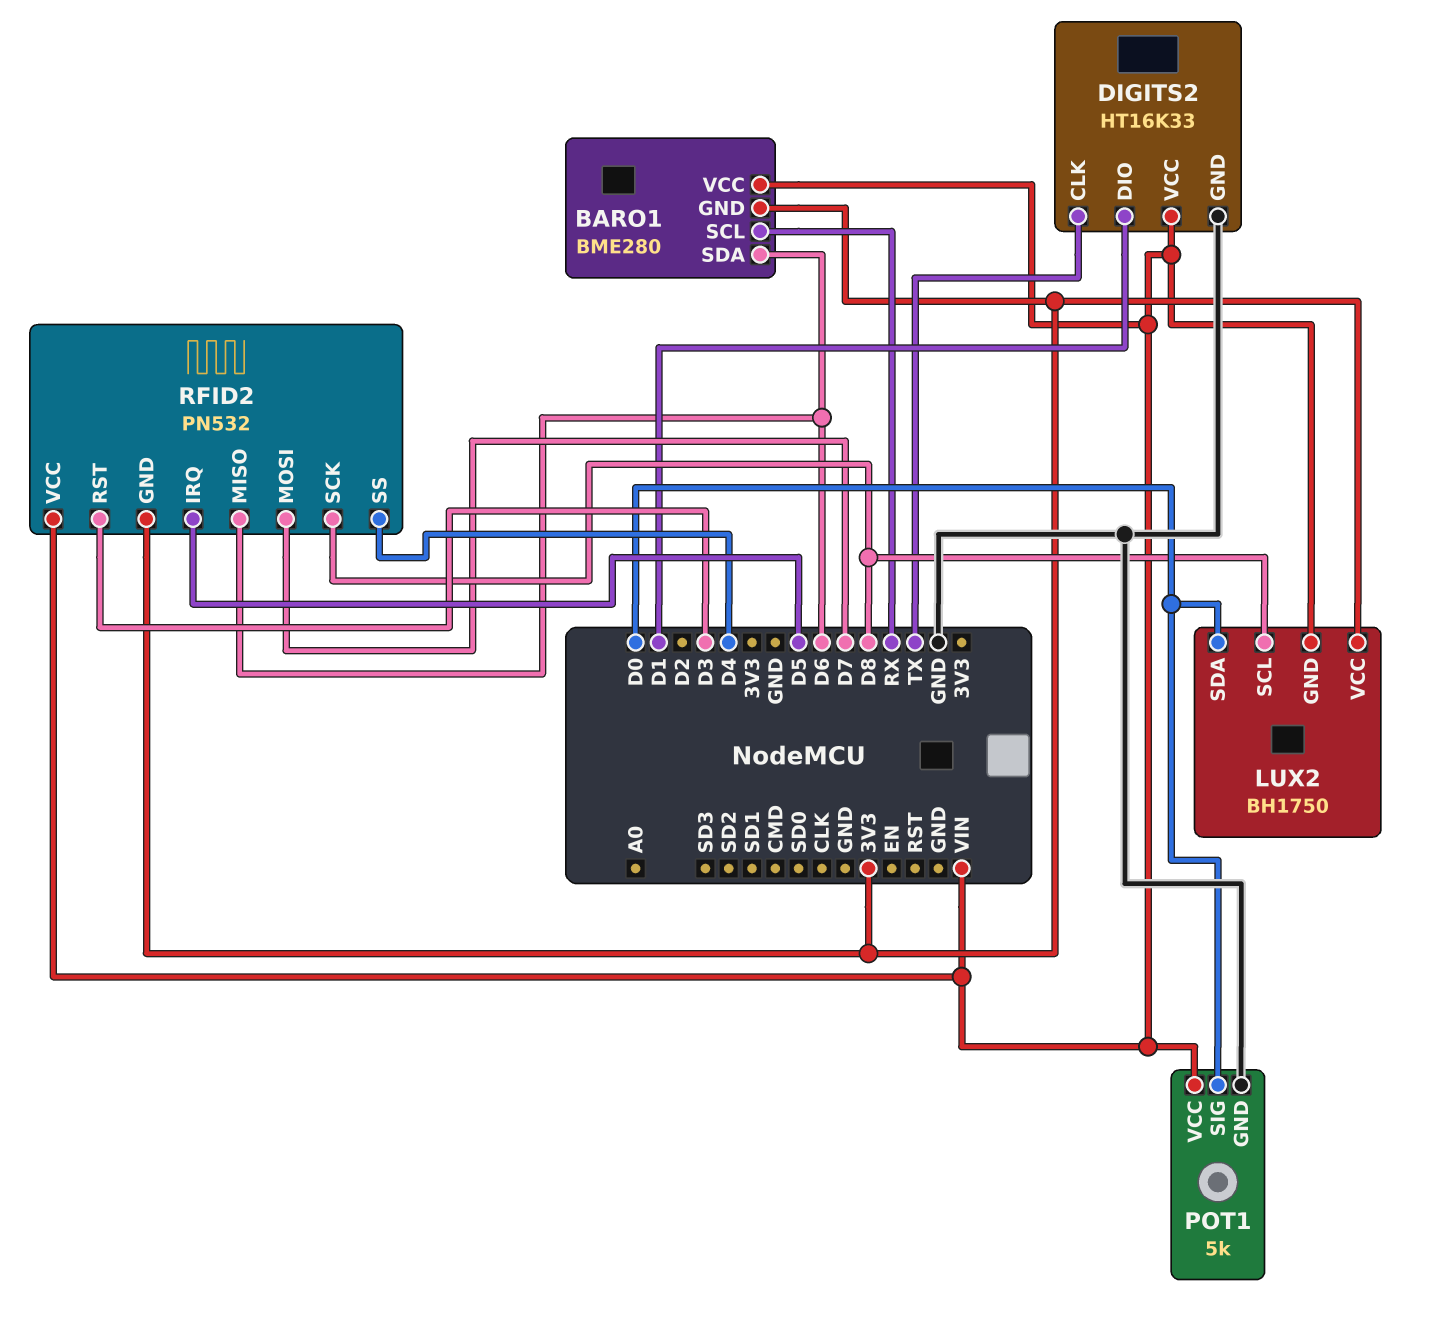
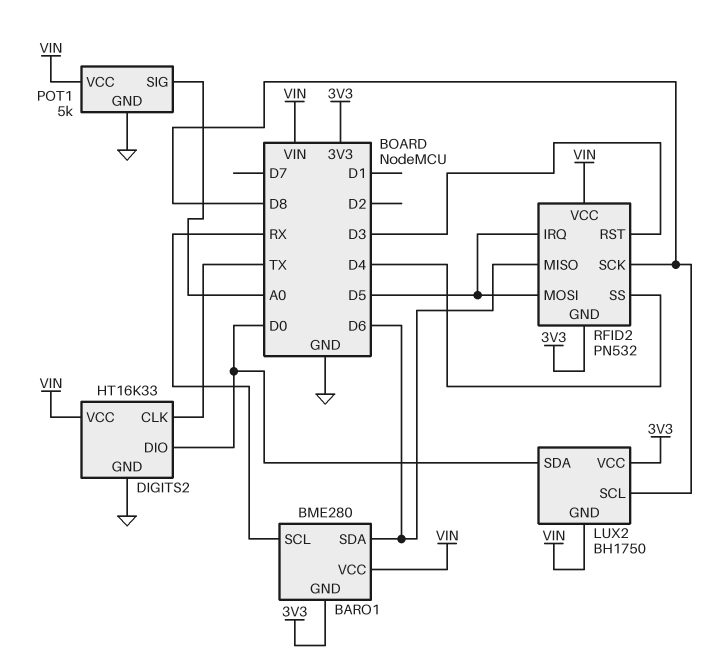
DIGITS2 pin DIO: D1 -> D0
POT1 pin SIG: D0 -> A0
RFID2 pin MOSI: D7 -> D5

